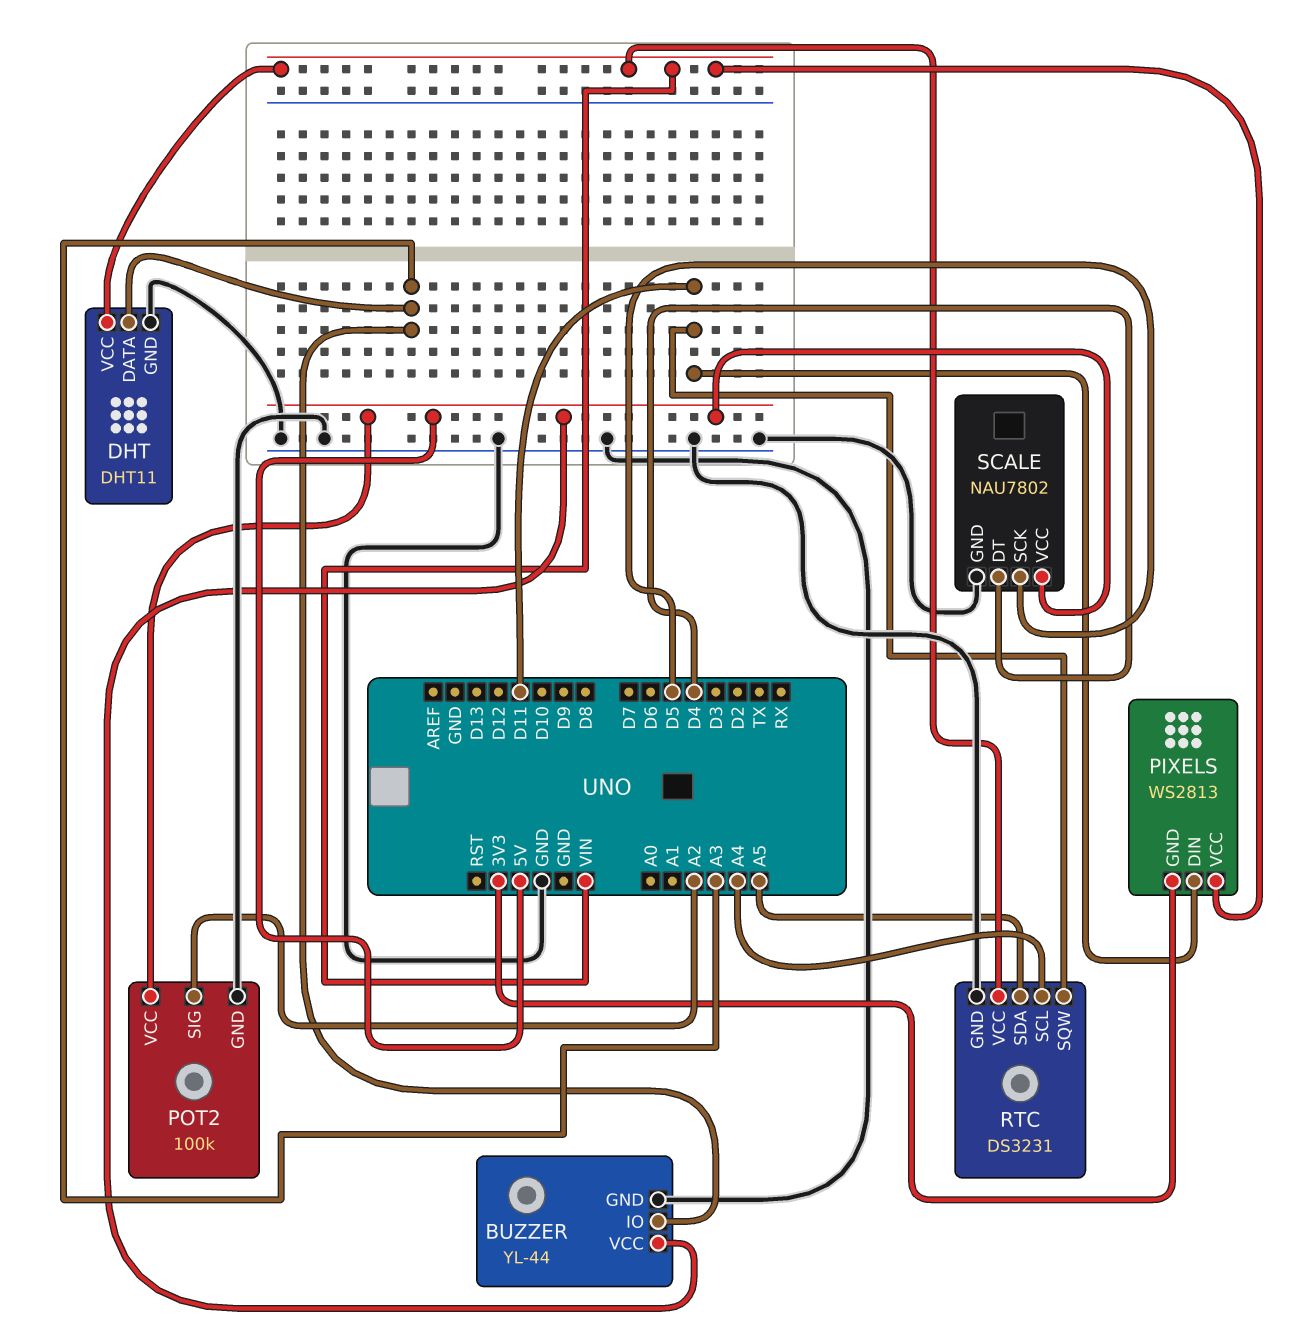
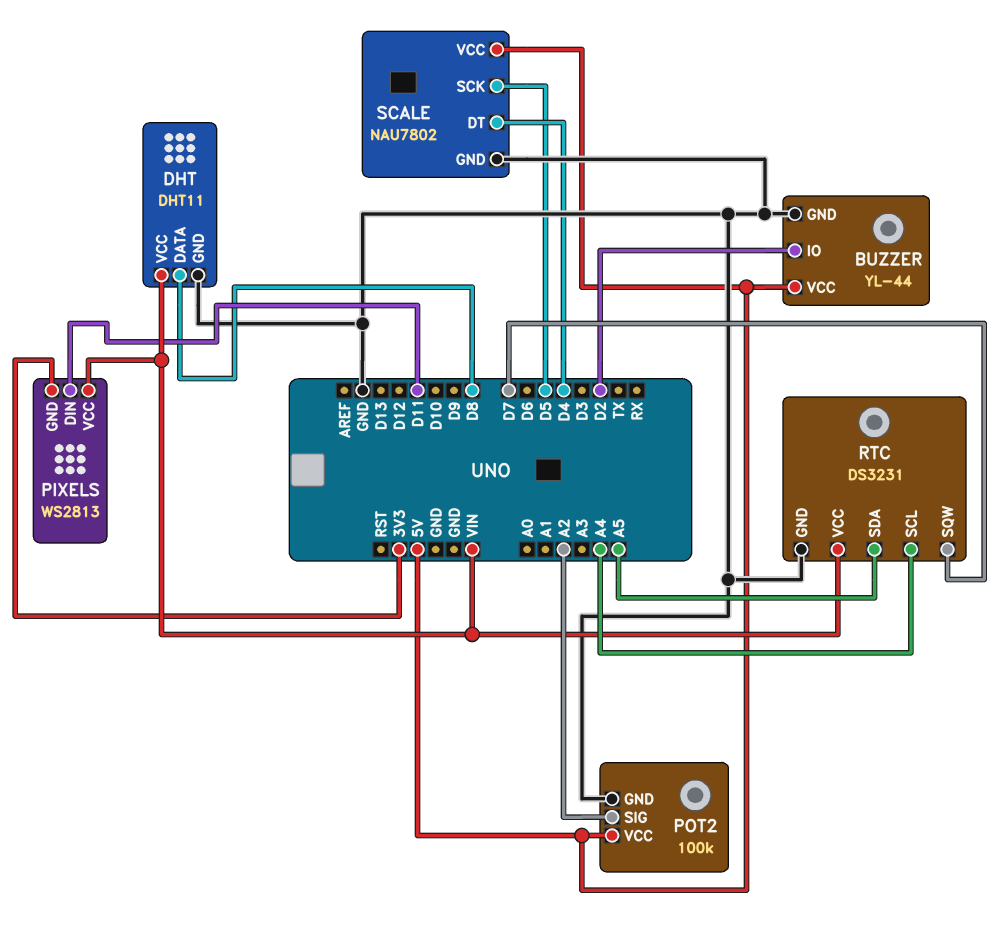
BUZZER pin IO: A3 -> D2
DHT pin DATA: A3 -> D8
RTC pin SQW: D11 -> D7

